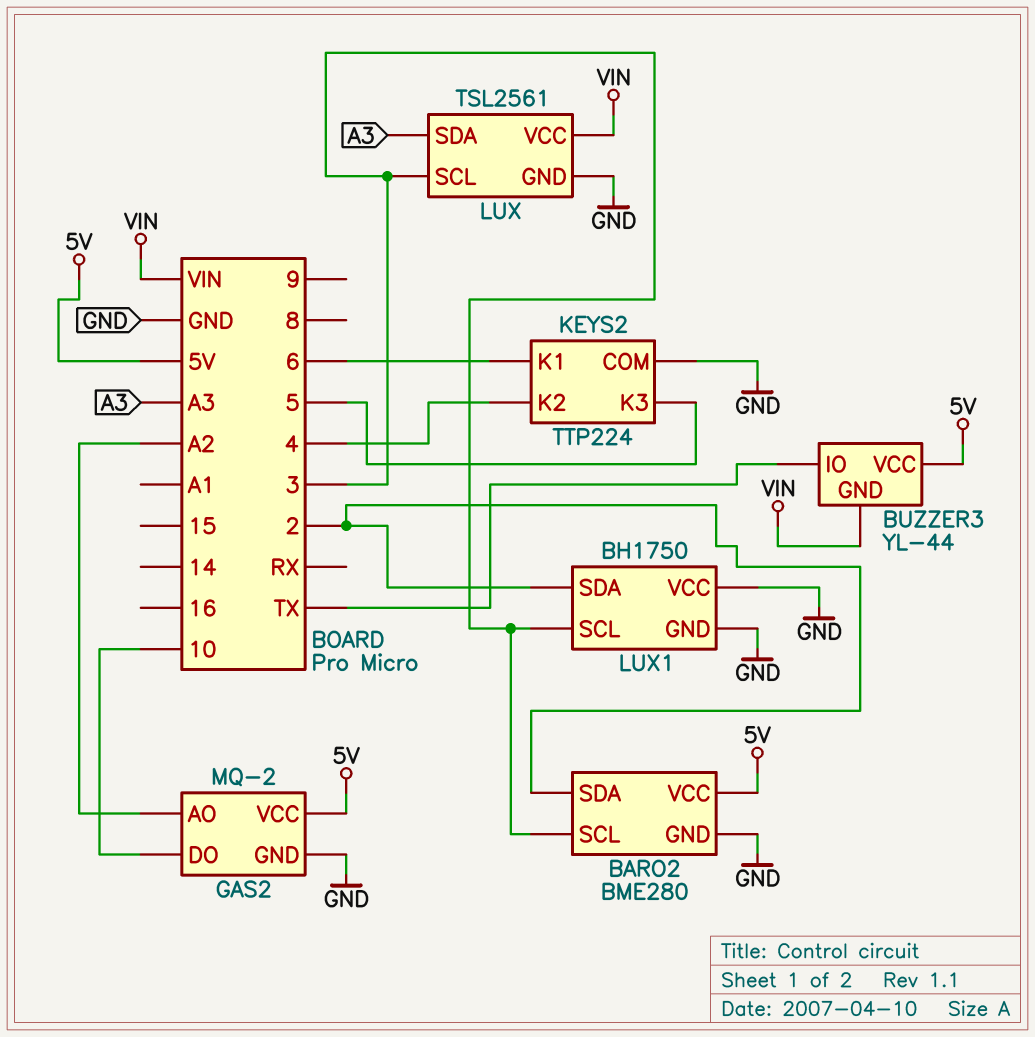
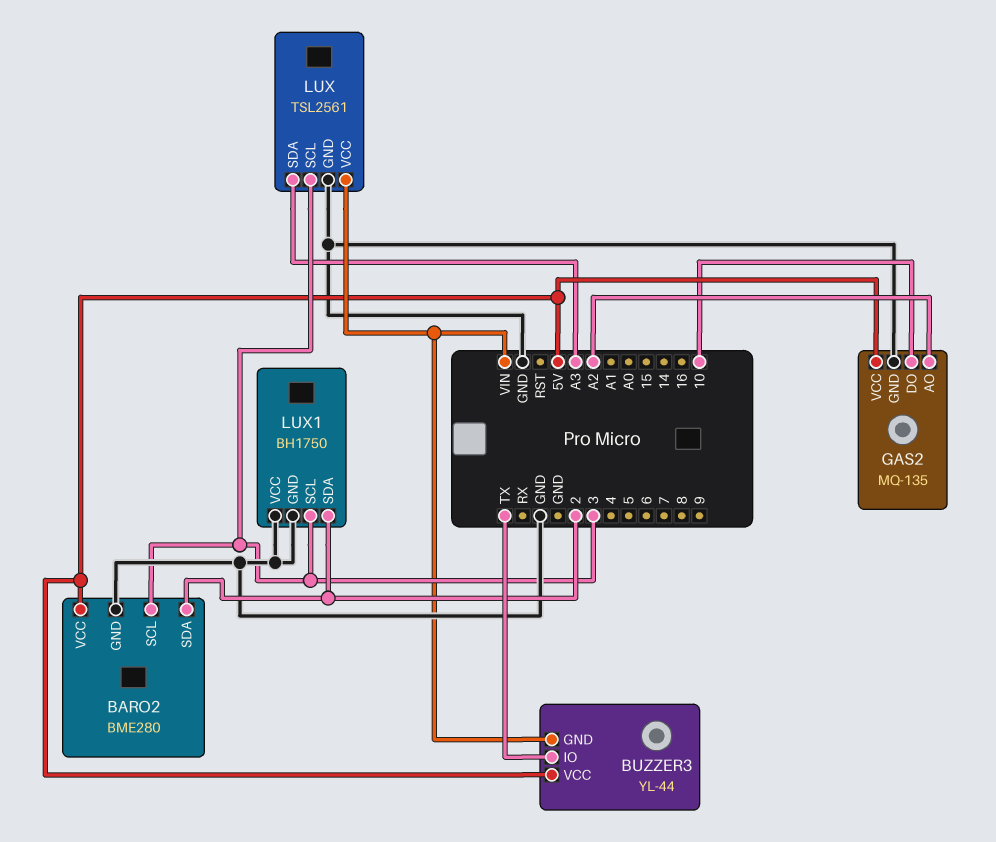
GAS2: MQ-2 -> MQ-135
KEYS2: TTP224 -> none
KEYS2 pin COM: GND -> none
KEYS2 pin K1: 6 -> none
KEYS2 pin K2: 4 -> none
KEYS2 pin K3: 5 -> none

